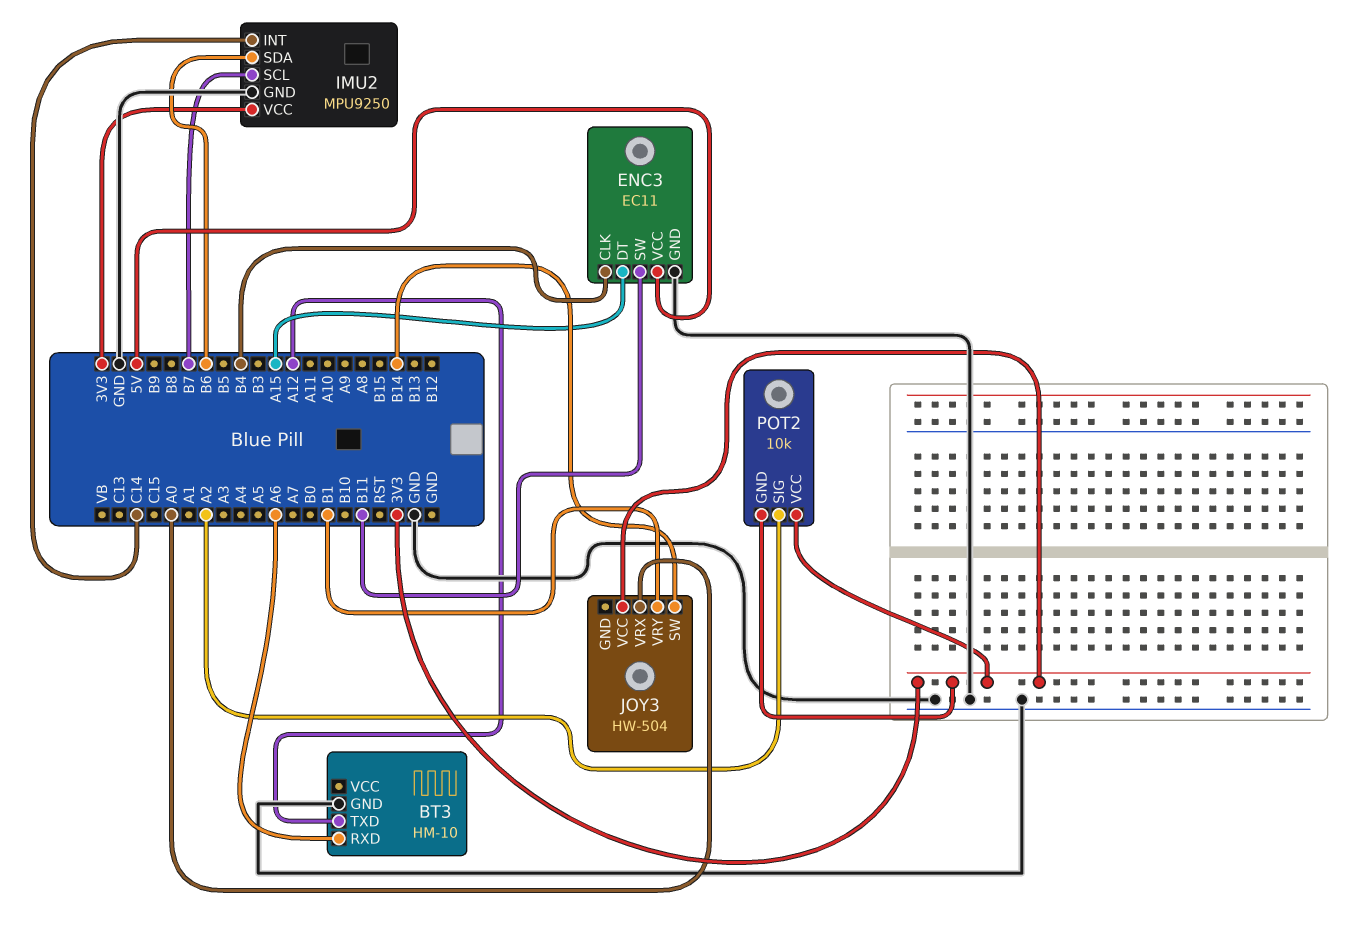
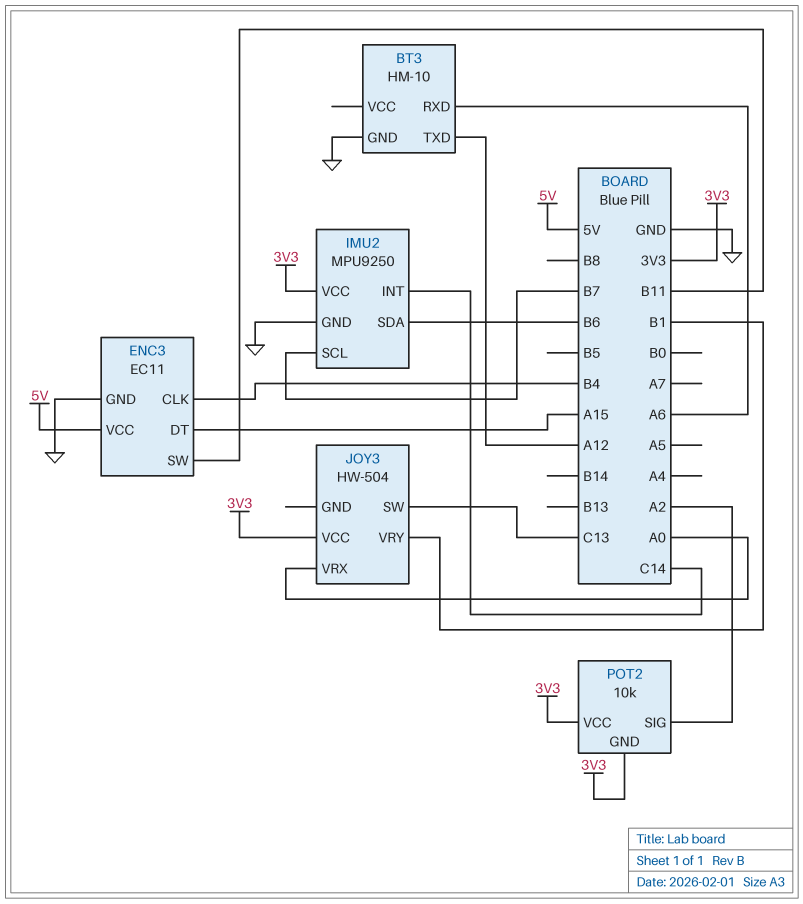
JOY3 pin SW: B14 -> C13

